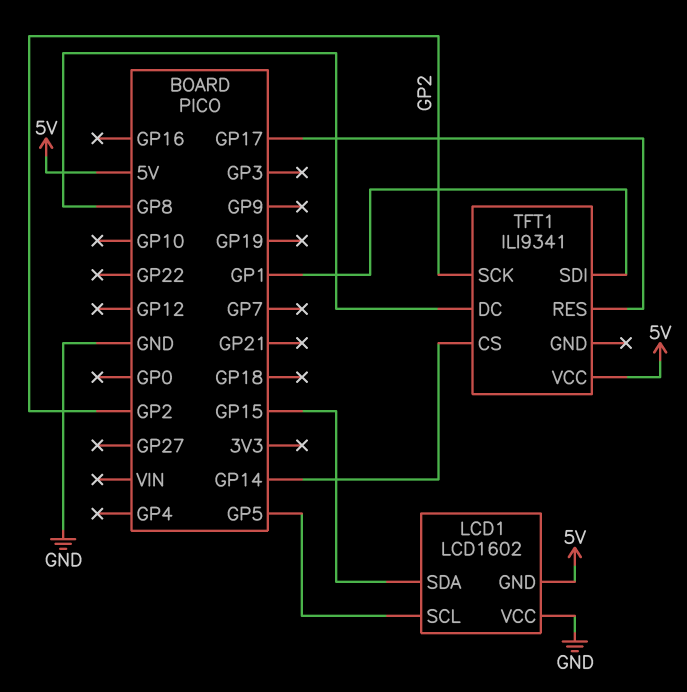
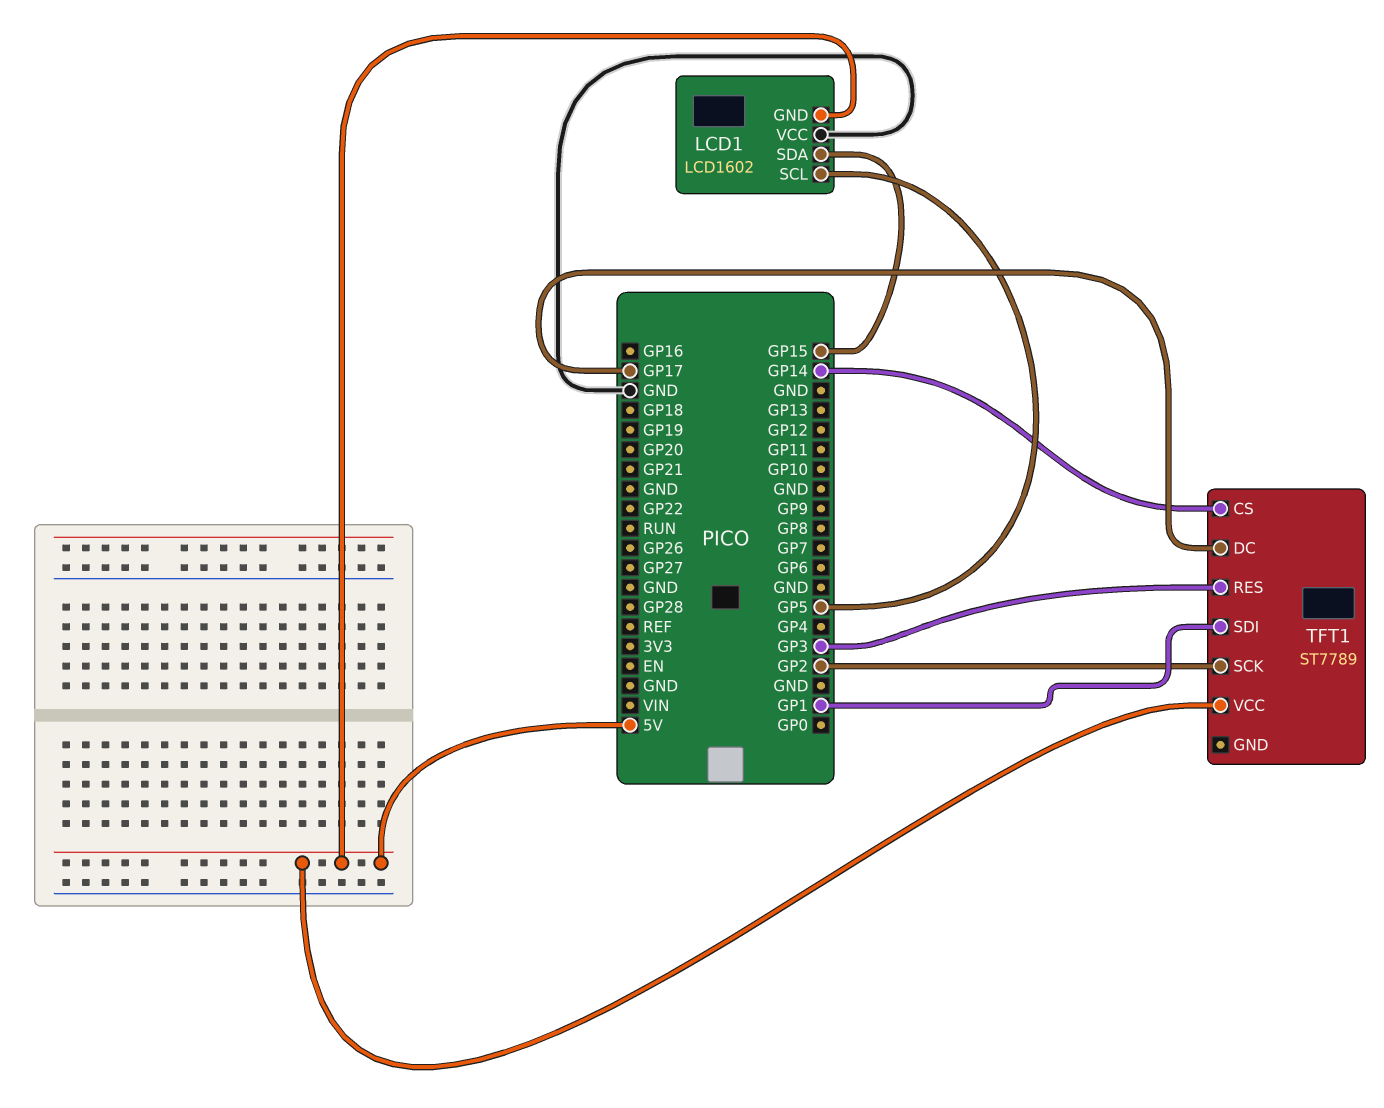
TFT1: ILI9341 -> ST7789
TFT1 pin DC: GP8 -> GP17
TFT1 pin RES: GP17 -> GP3

